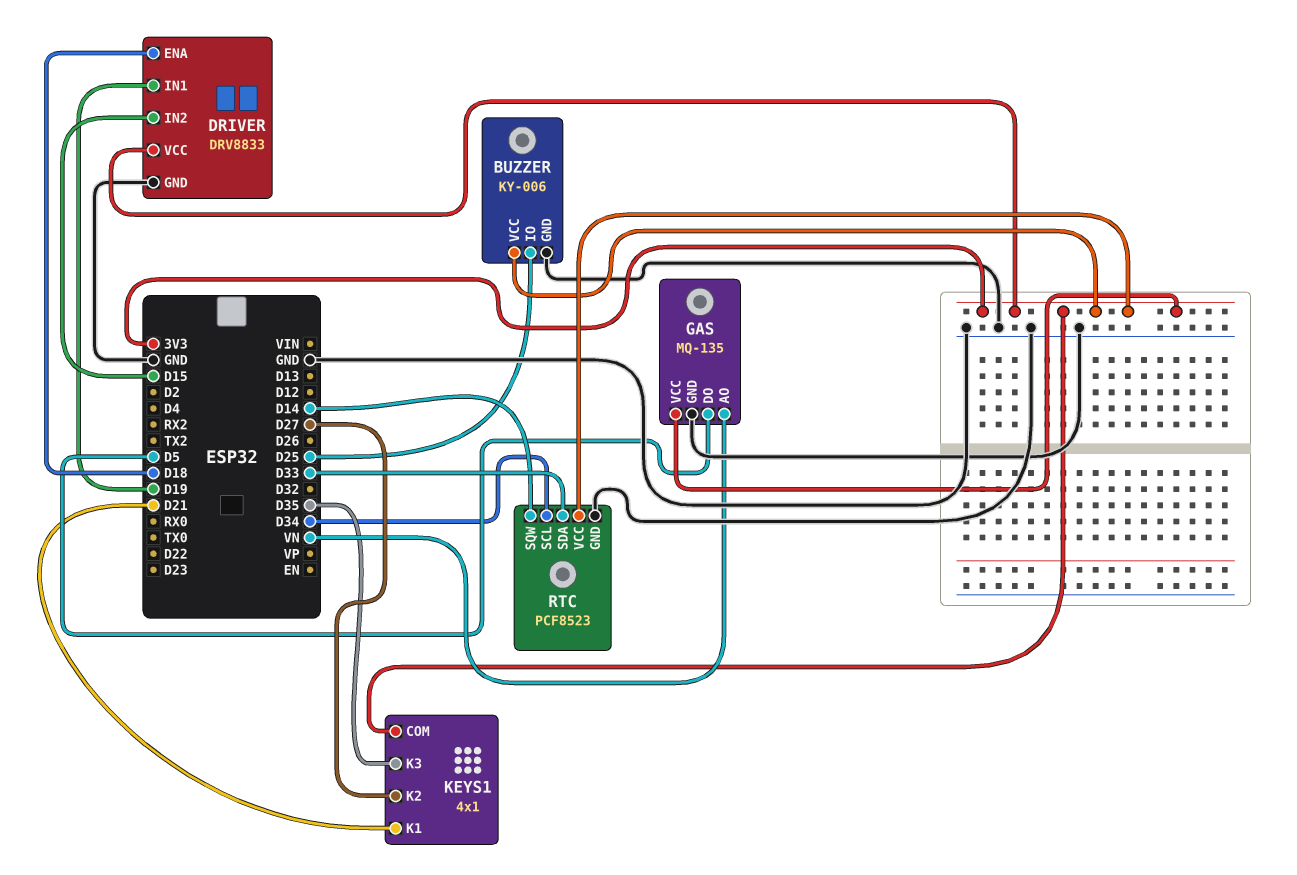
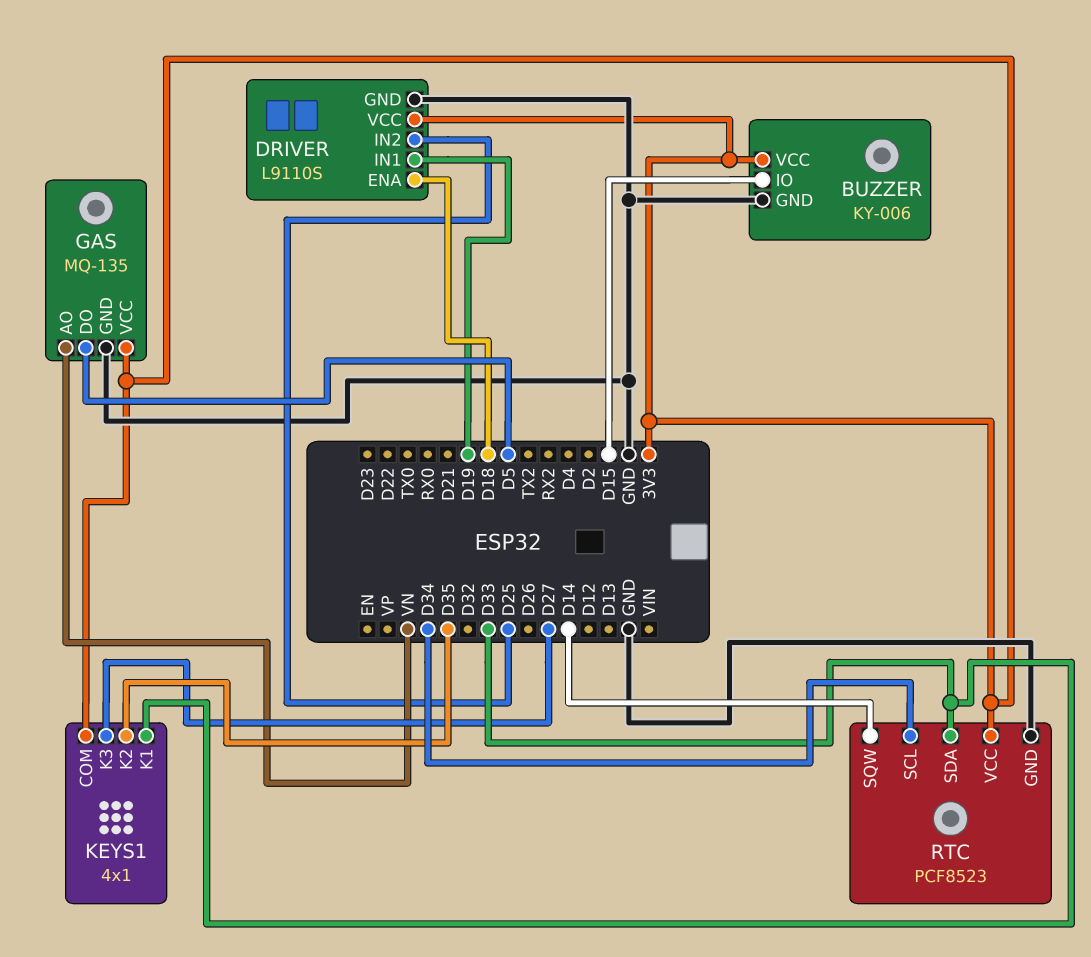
BUZZER pin IO: D25 -> D15
DRIVER: DRV8833 -> L9110S
DRIVER pin IN2: D15 -> D25
KEYS1 pin K1: D21 -> D33
KEYS1 pin K2: D27 -> D35
KEYS1 pin K3: D35 -> D27

